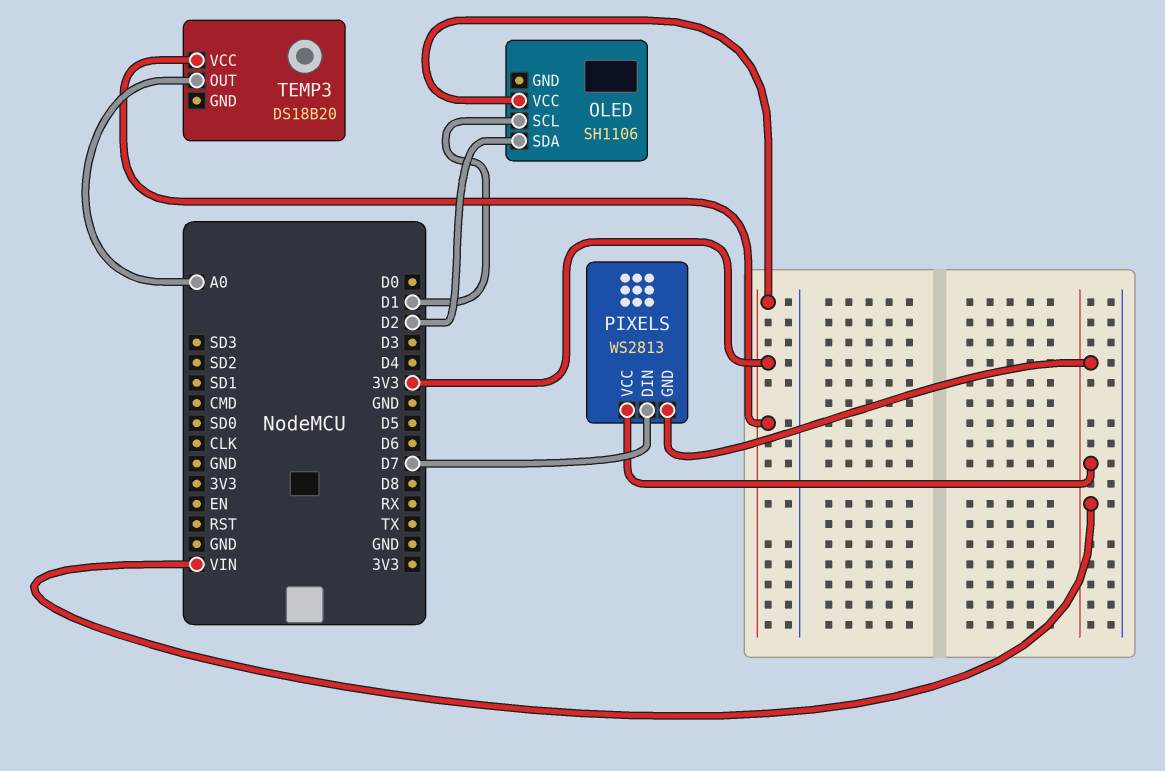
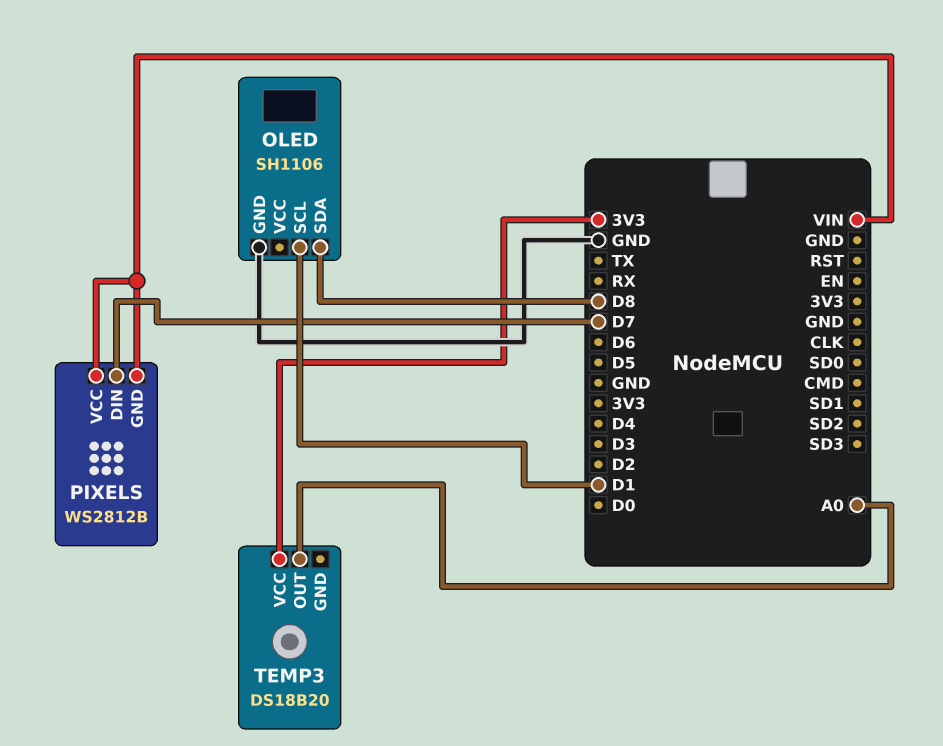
OLED pin GND: none -> GND
OLED pin SDA: D2 -> D8
OLED pin VCC: 3V3 -> none
PIXELS: WS2813 -> WS2812B

